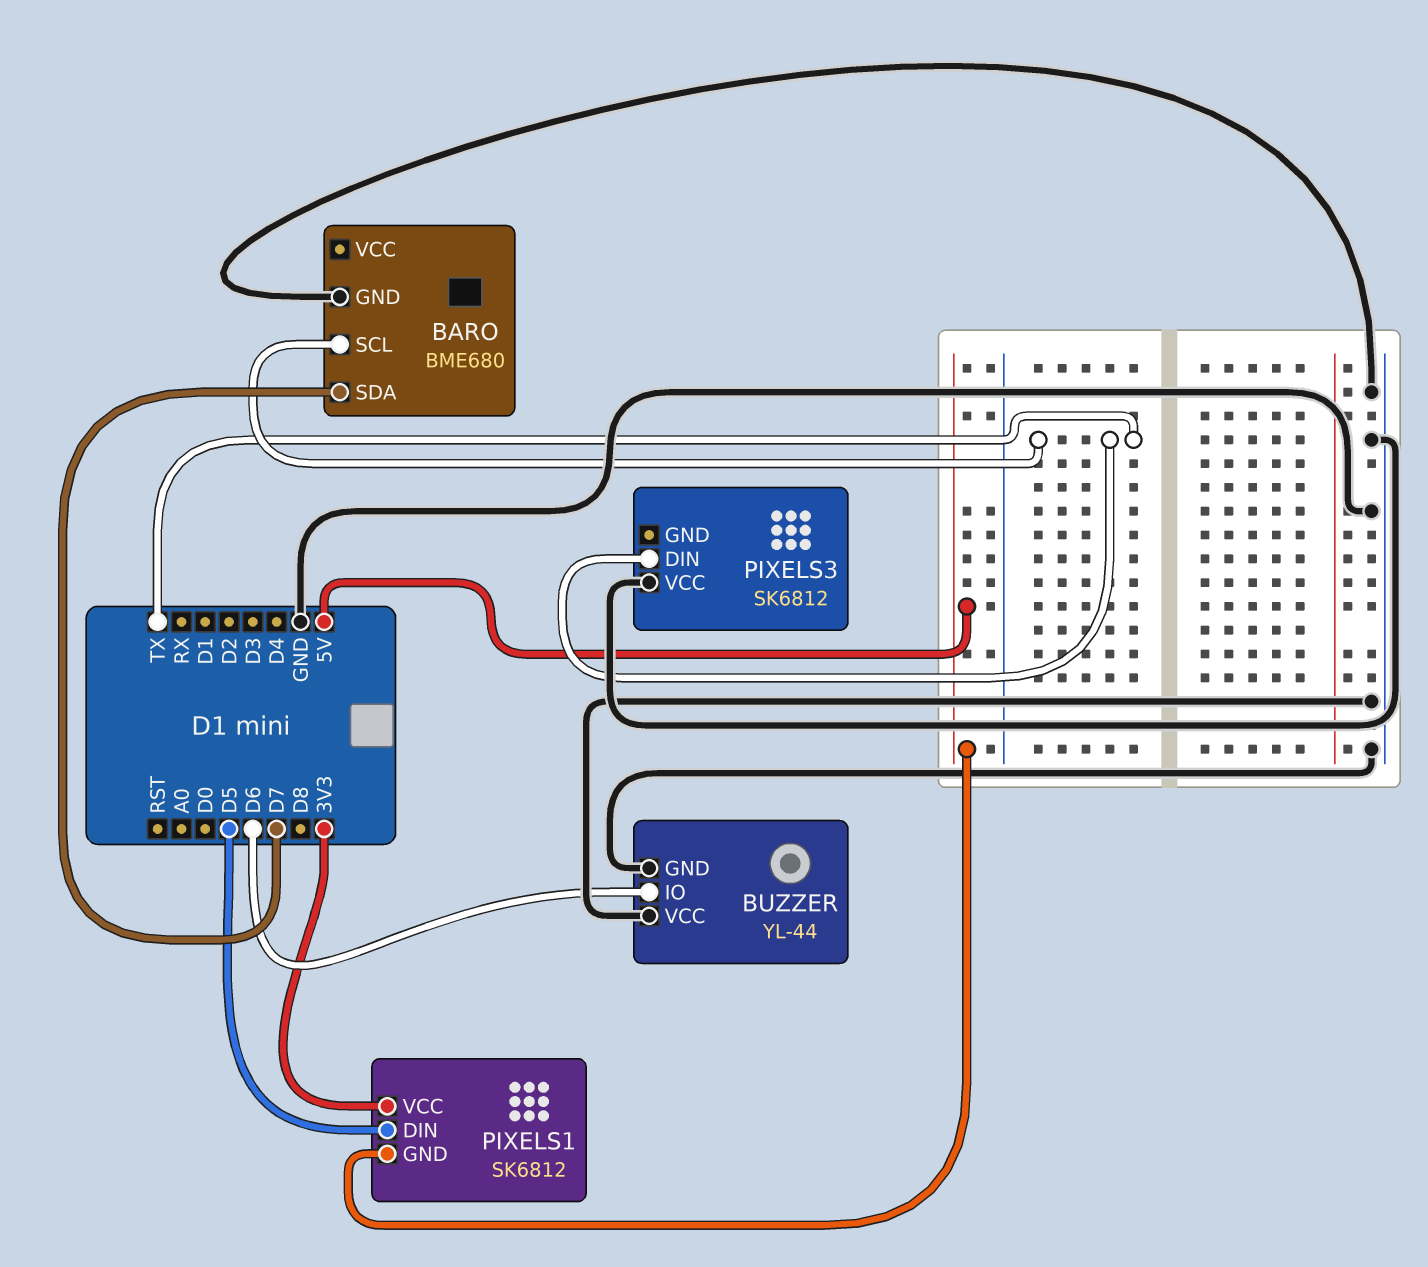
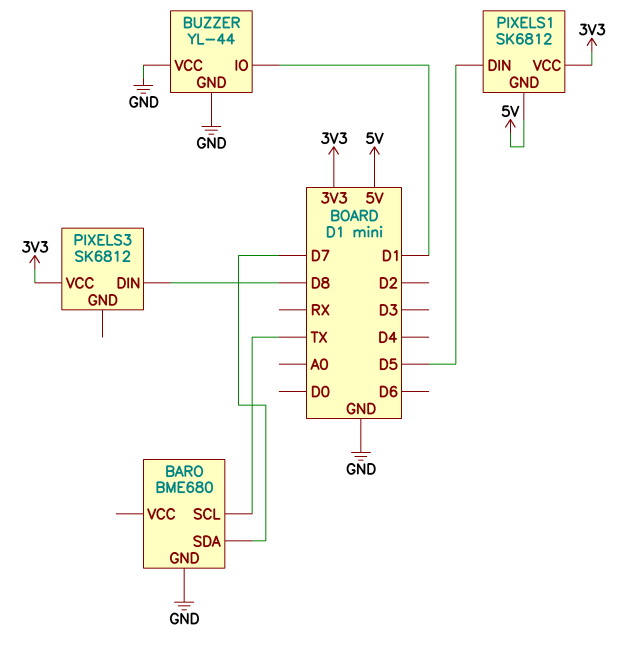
BUZZER pin IO: D6 -> D1
PIXELS3 pin DIN: TX -> D8
PIXELS3 pin VCC: GND -> 3V3

